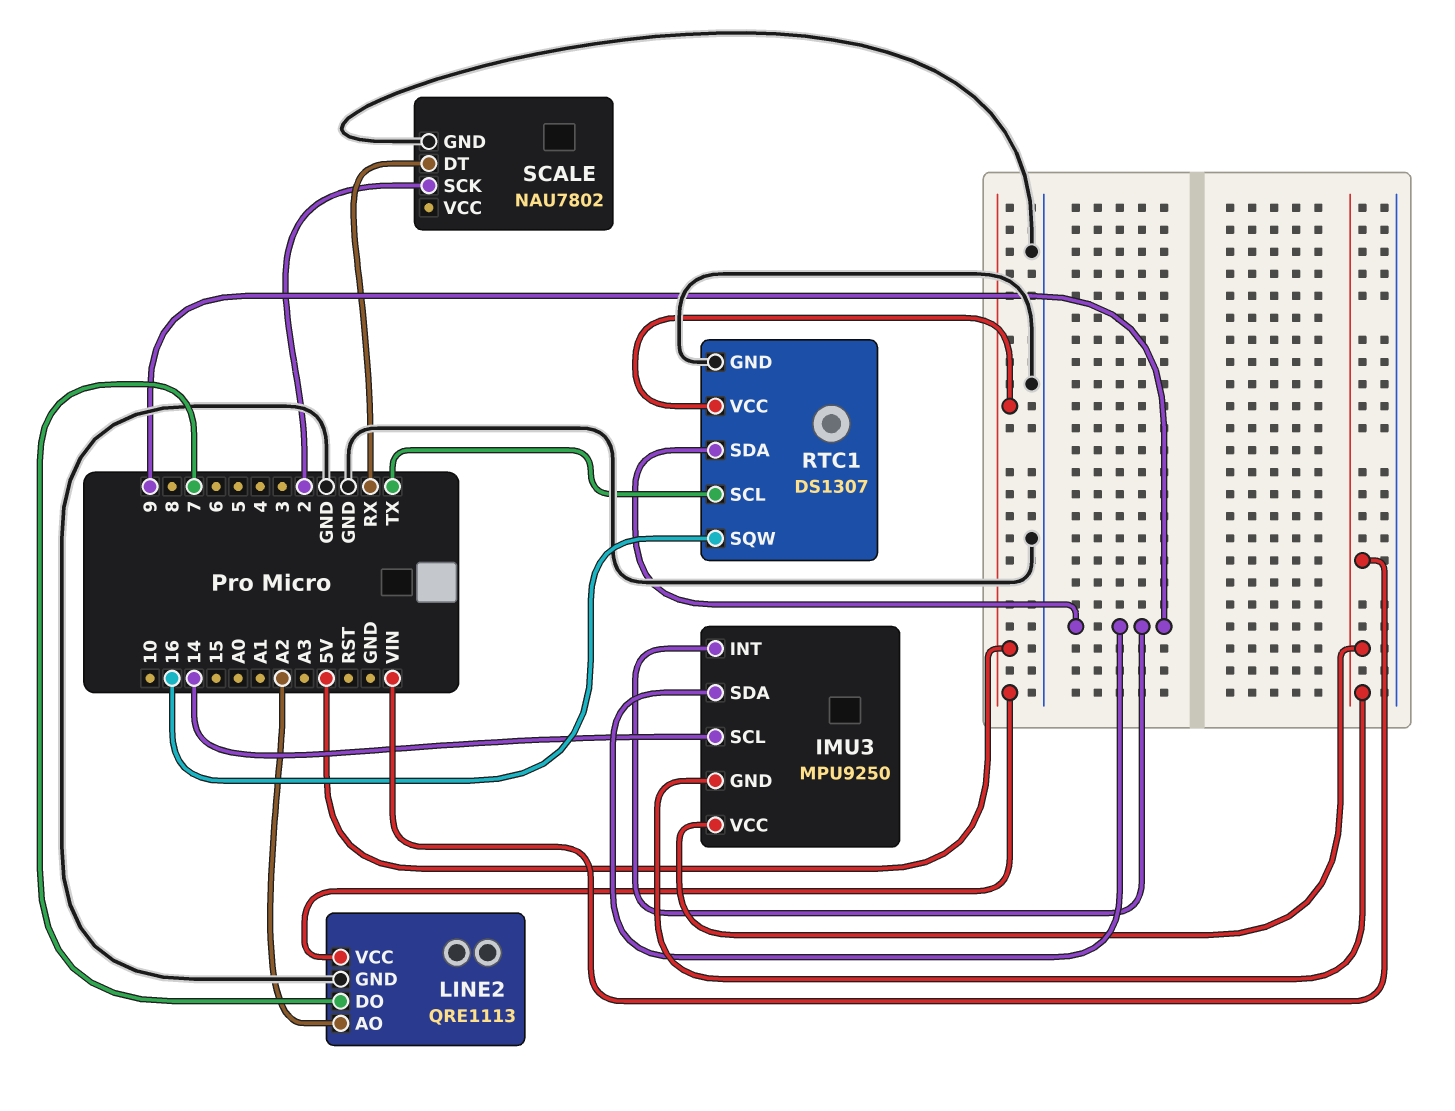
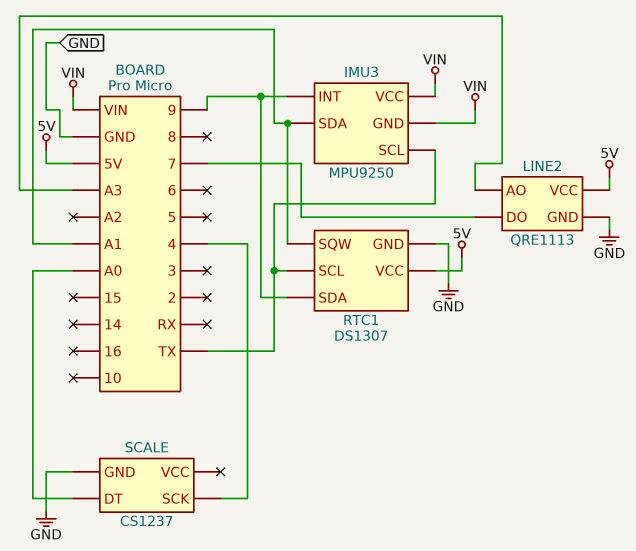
IMU3 pin SCL: 14 -> TX
IMU3 pin SDA: 9 -> A1
LINE2 pin AO: A2 -> A3
RTC1 pin SQW: 16 -> A1
SCALE: NAU7802 -> CS1237
SCALE pin DT: RX -> A0
SCALE pin SCK: 2 -> 4

